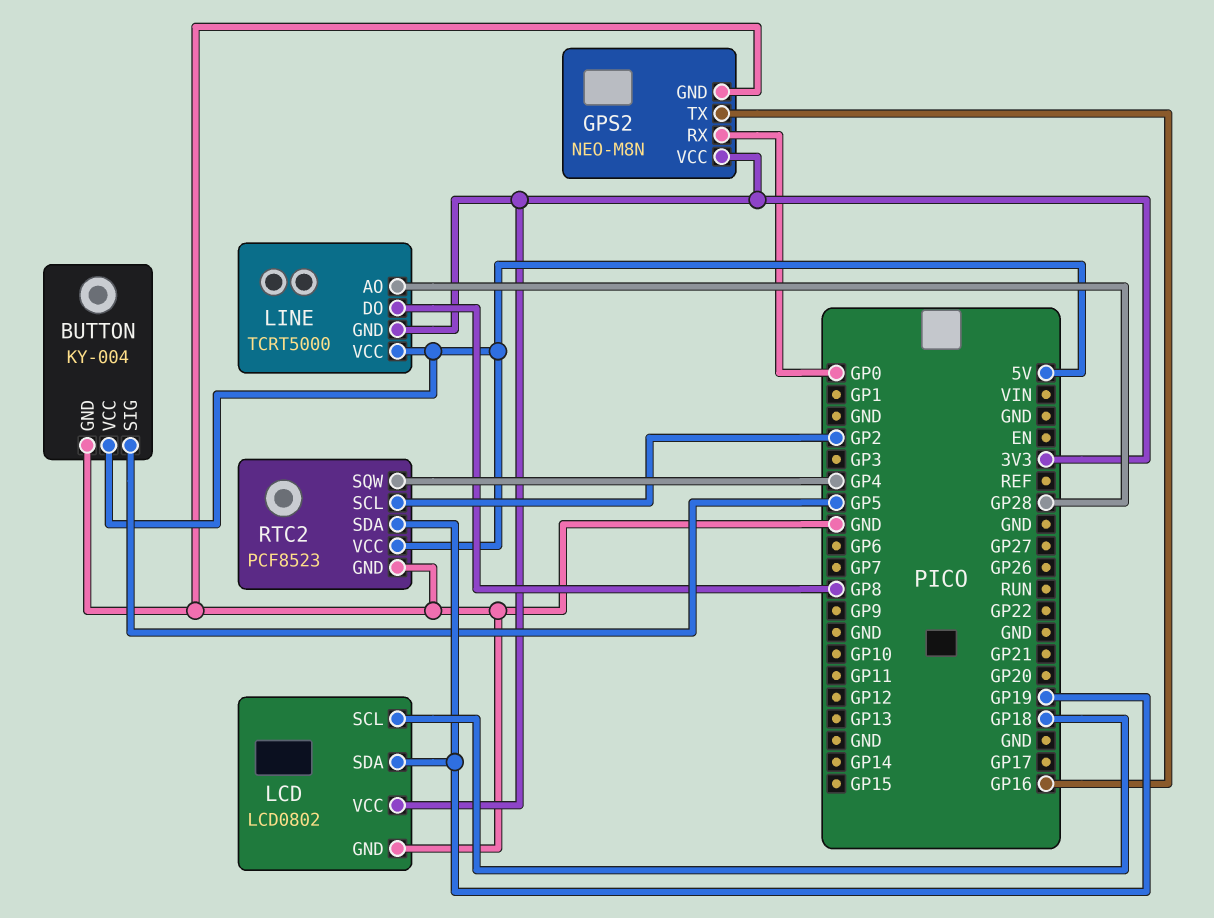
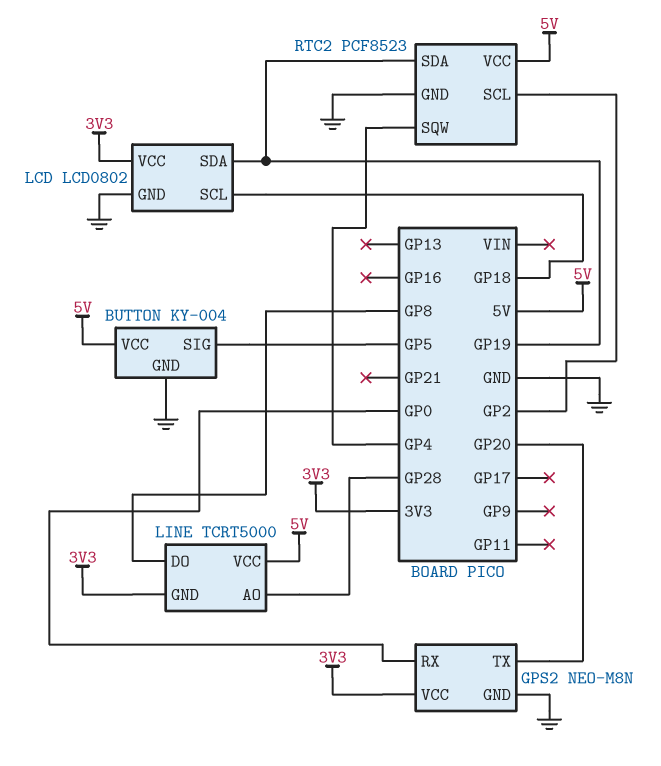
GPS2 pin TX: GP16 -> GP20

